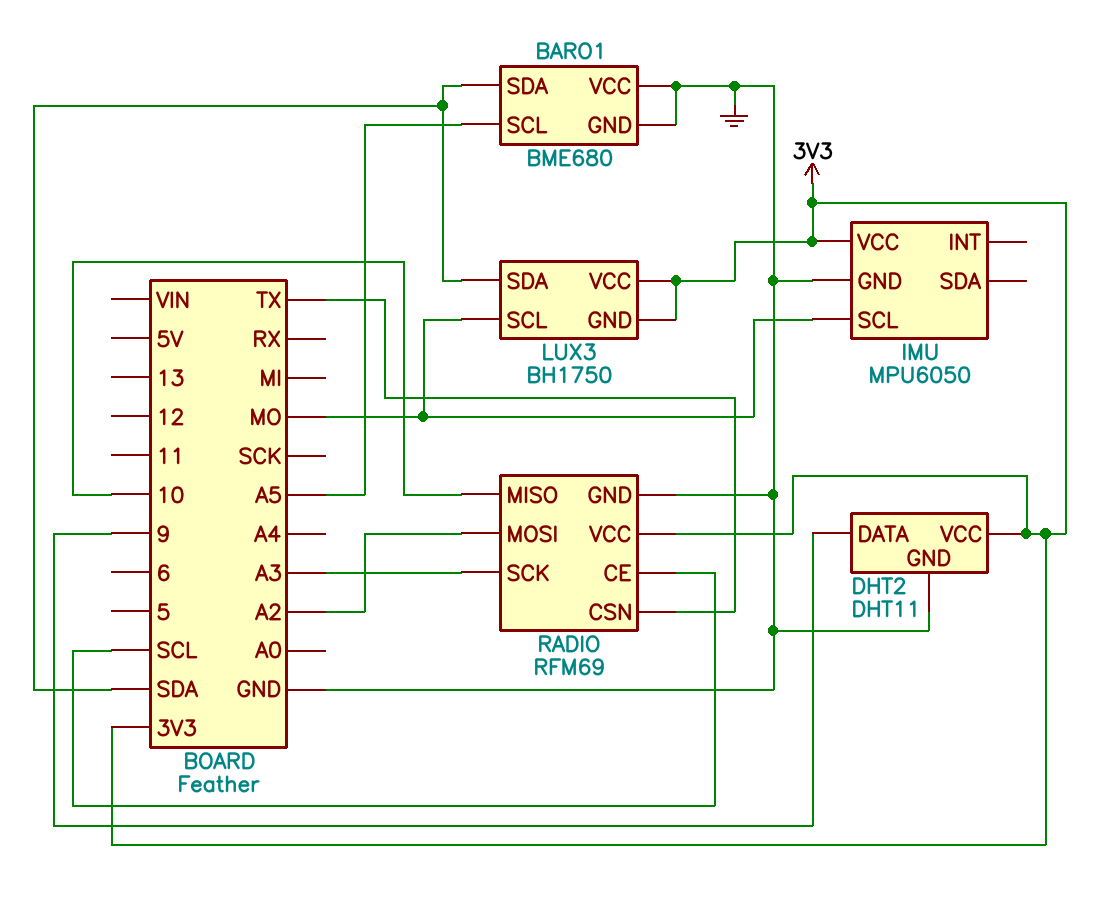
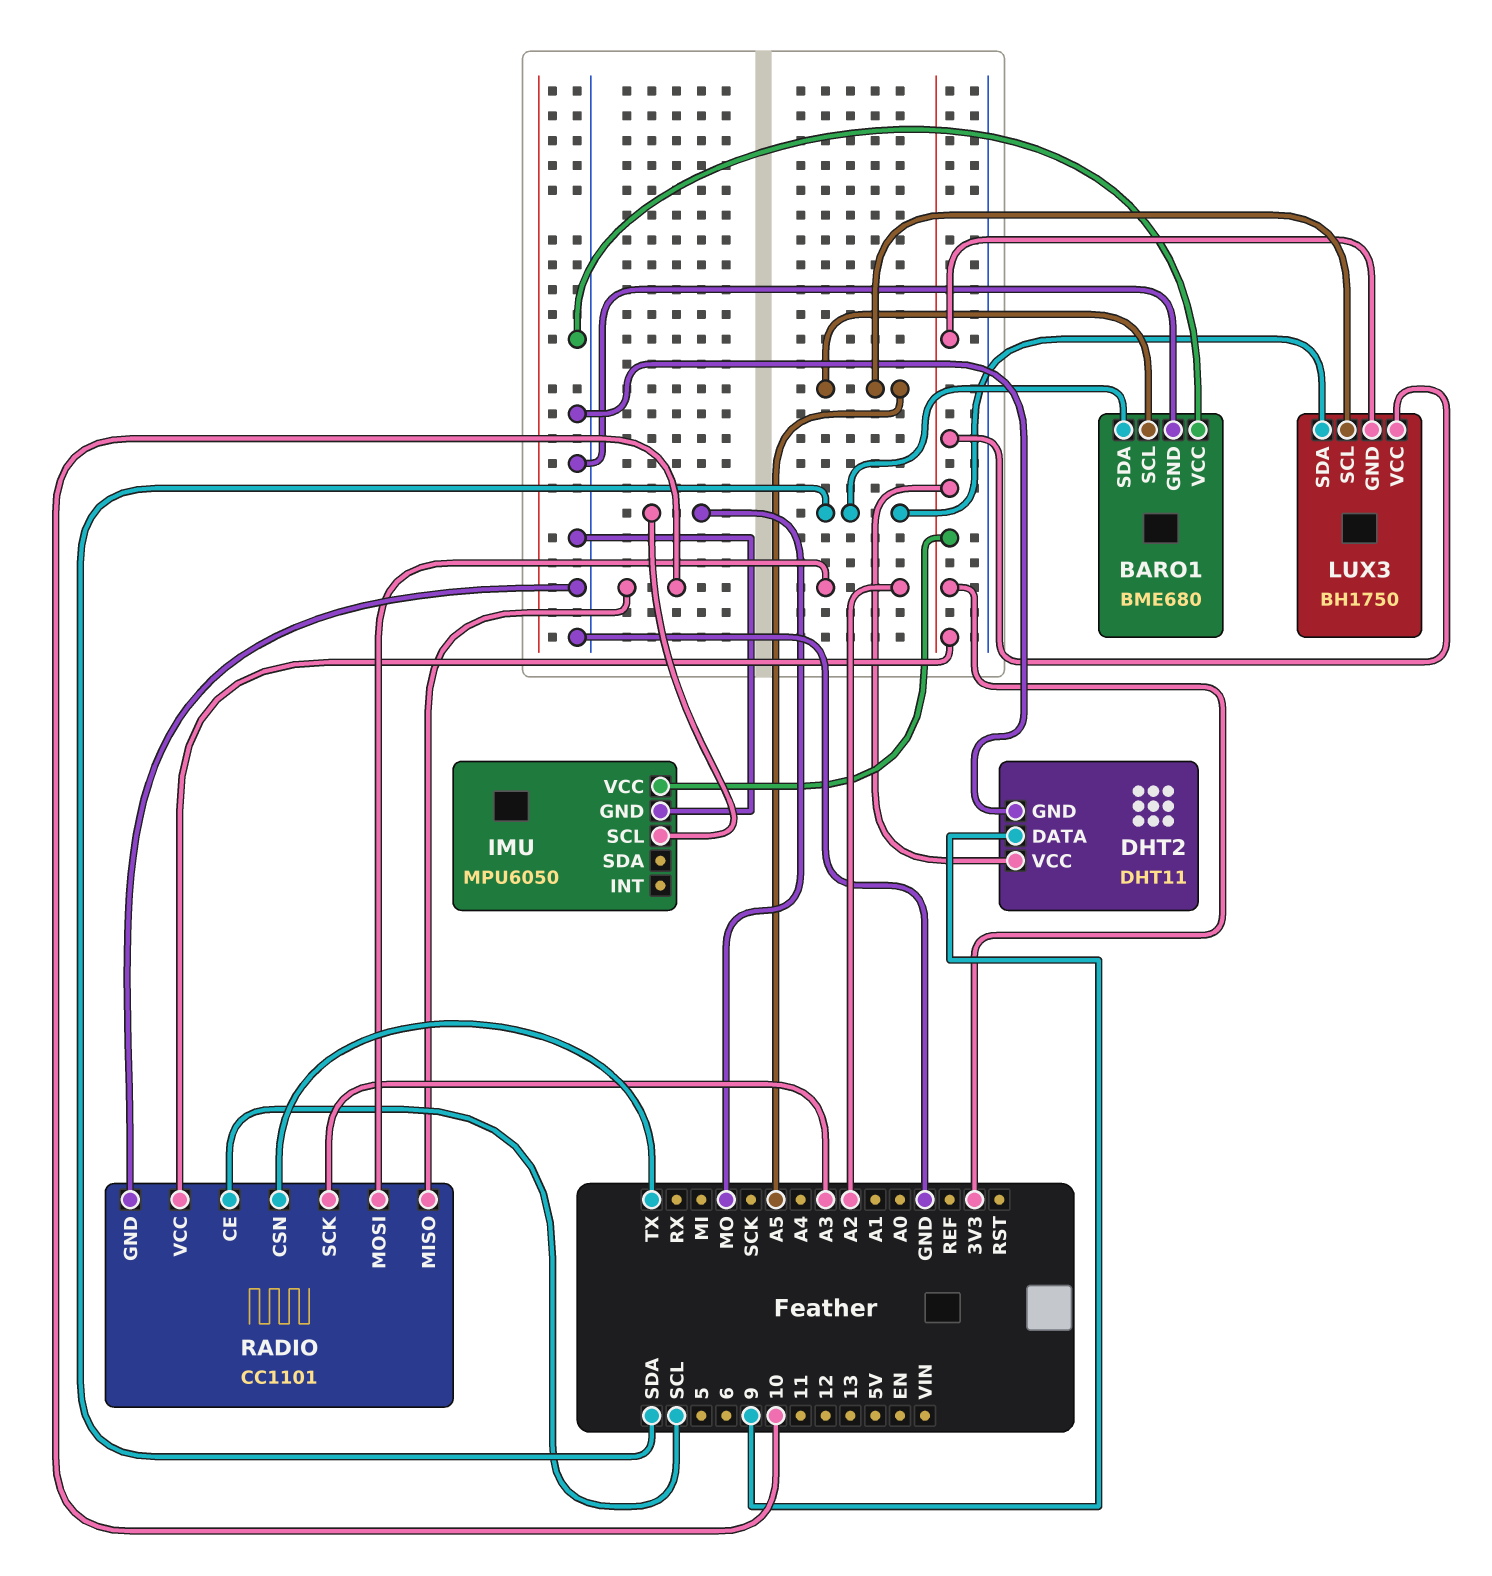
LUX3 pin SCL: MO -> A5
RADIO: RFM69 -> CC1101

